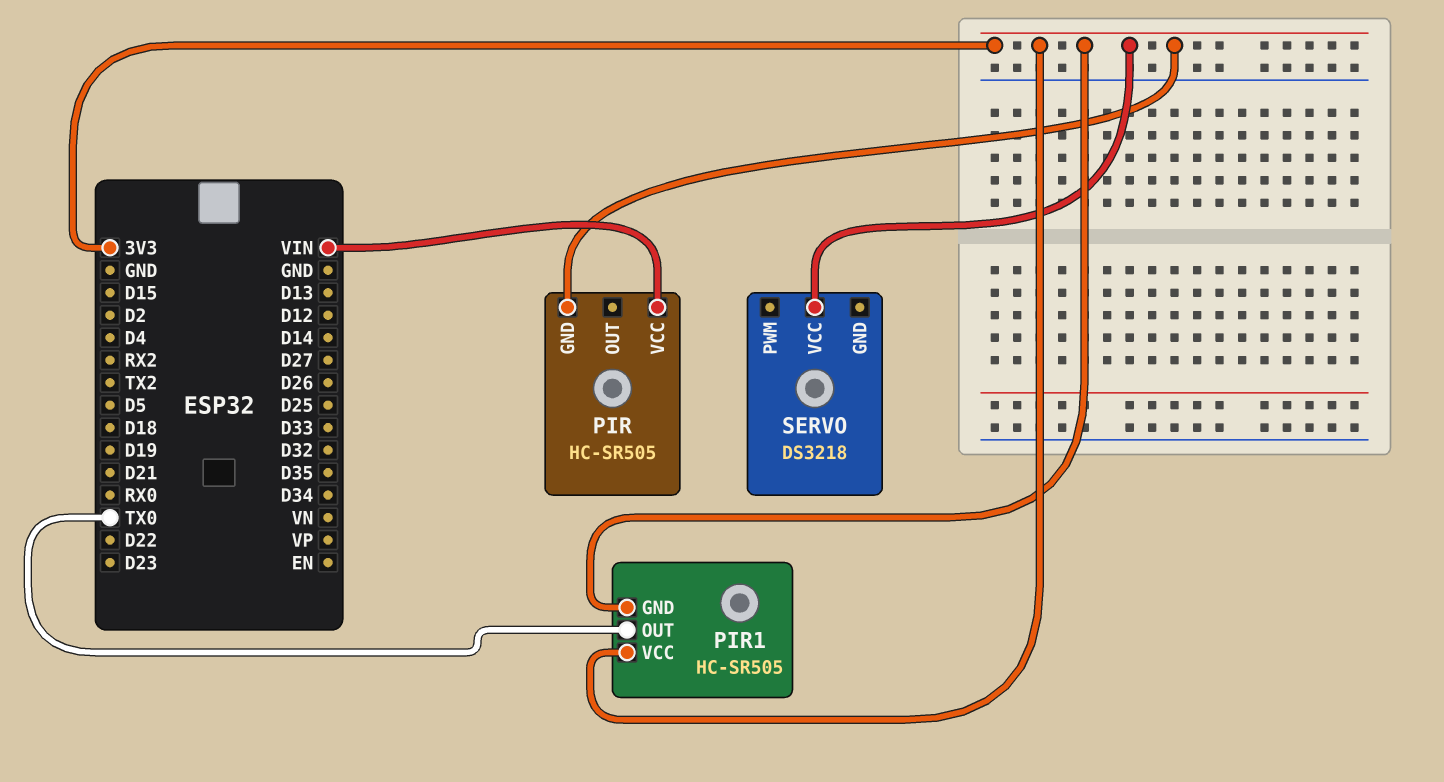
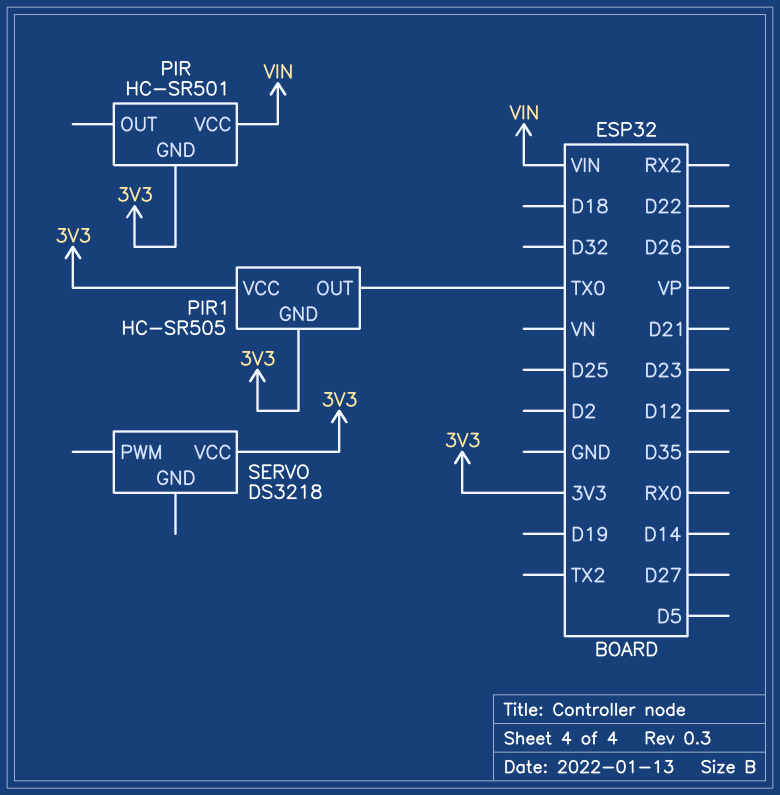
PIR: HC-SR505 -> HC-SR501

